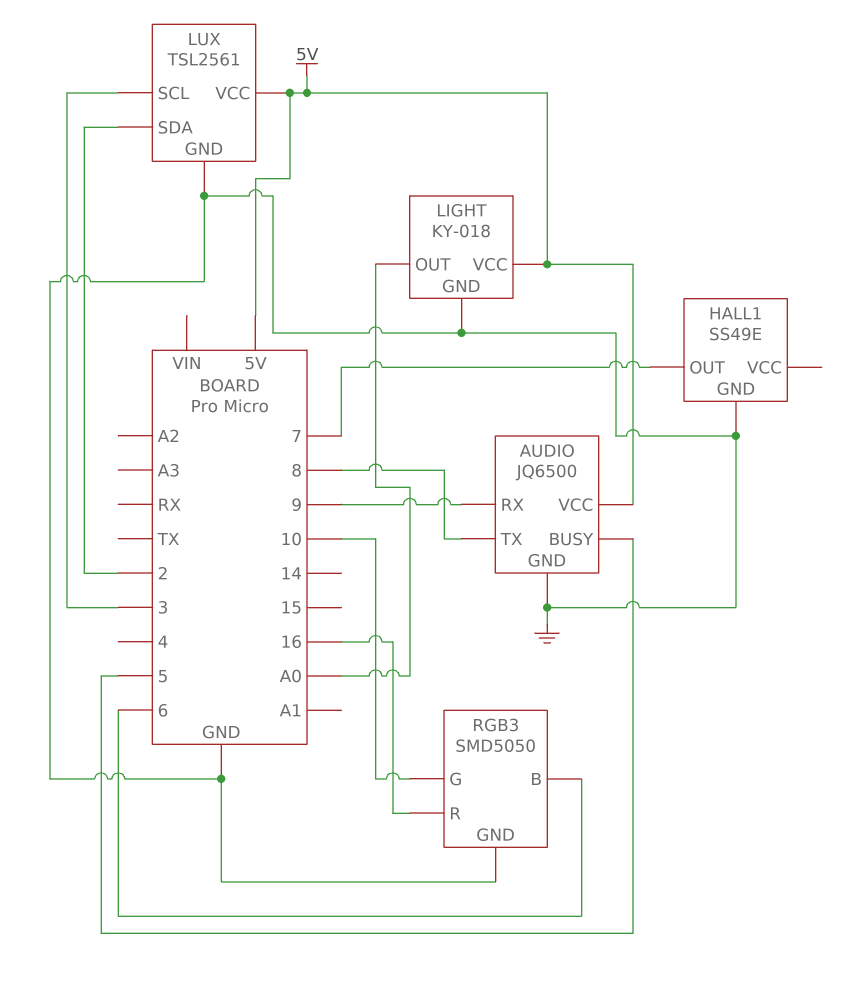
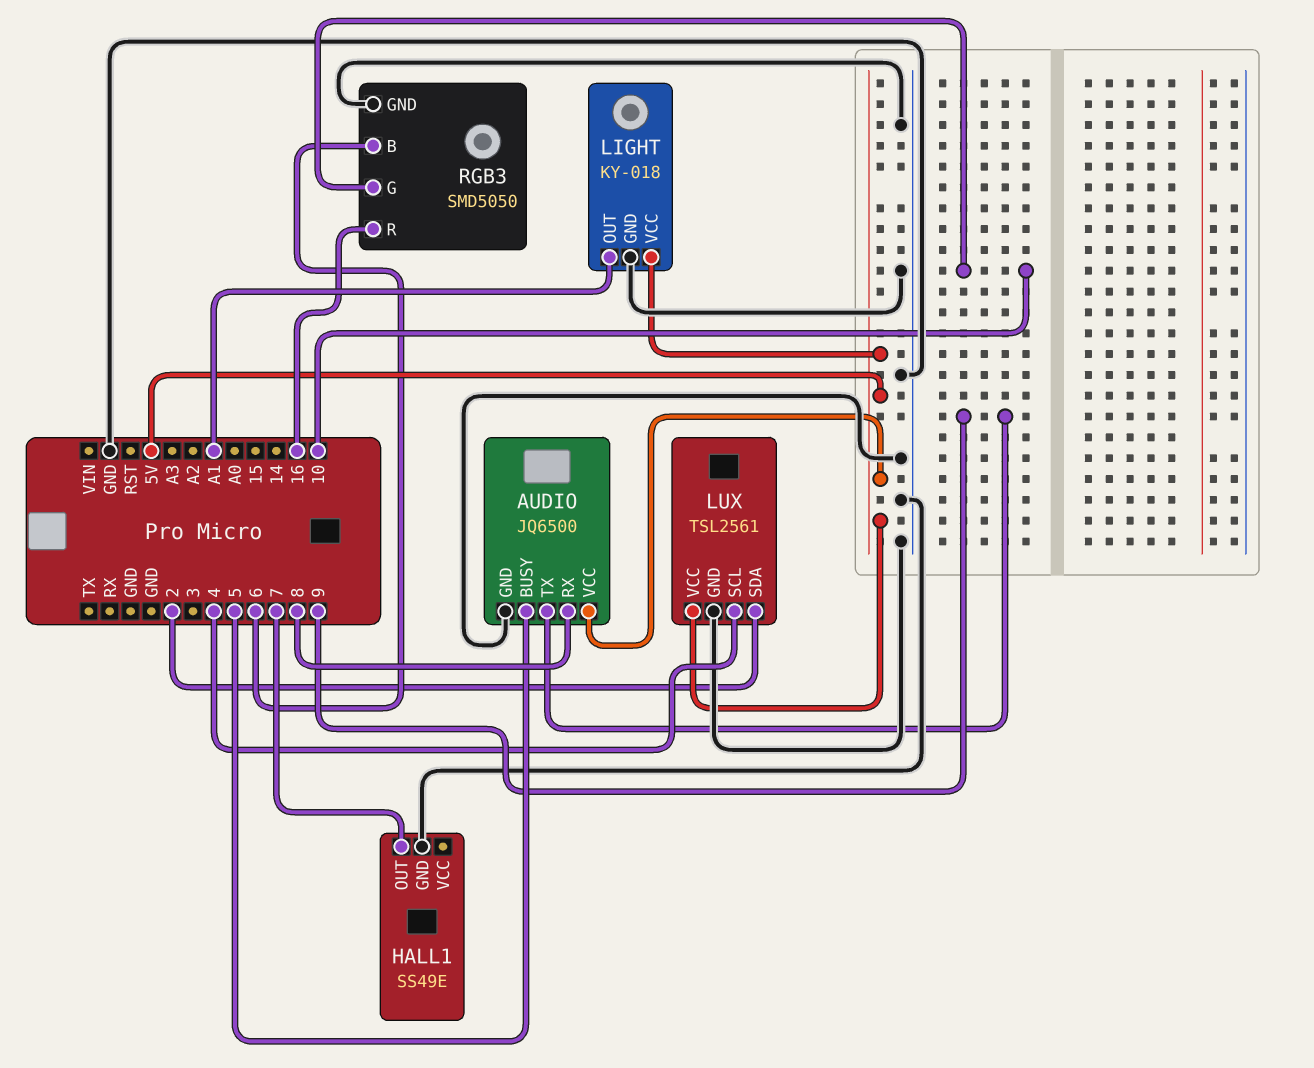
AUDIO pin RX: 9 -> 8
AUDIO pin TX: 8 -> 9
LIGHT pin OUT: A0 -> A1
LUX pin SCL: 3 -> 4

